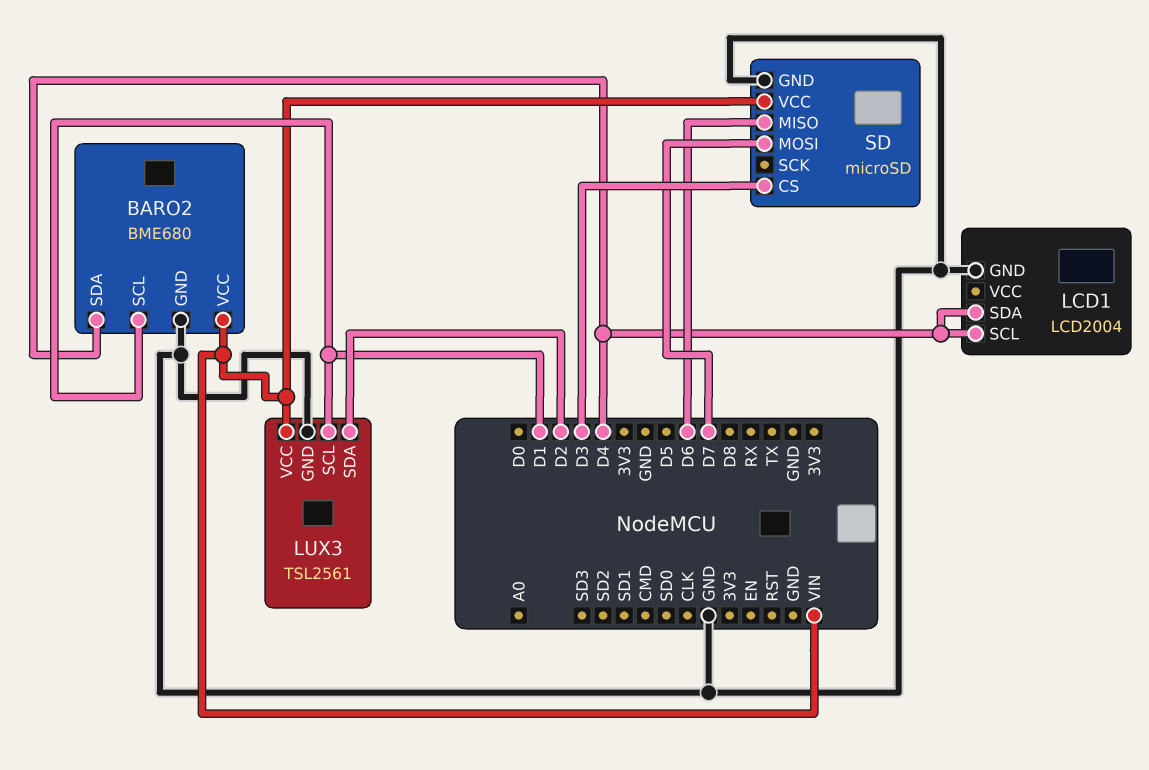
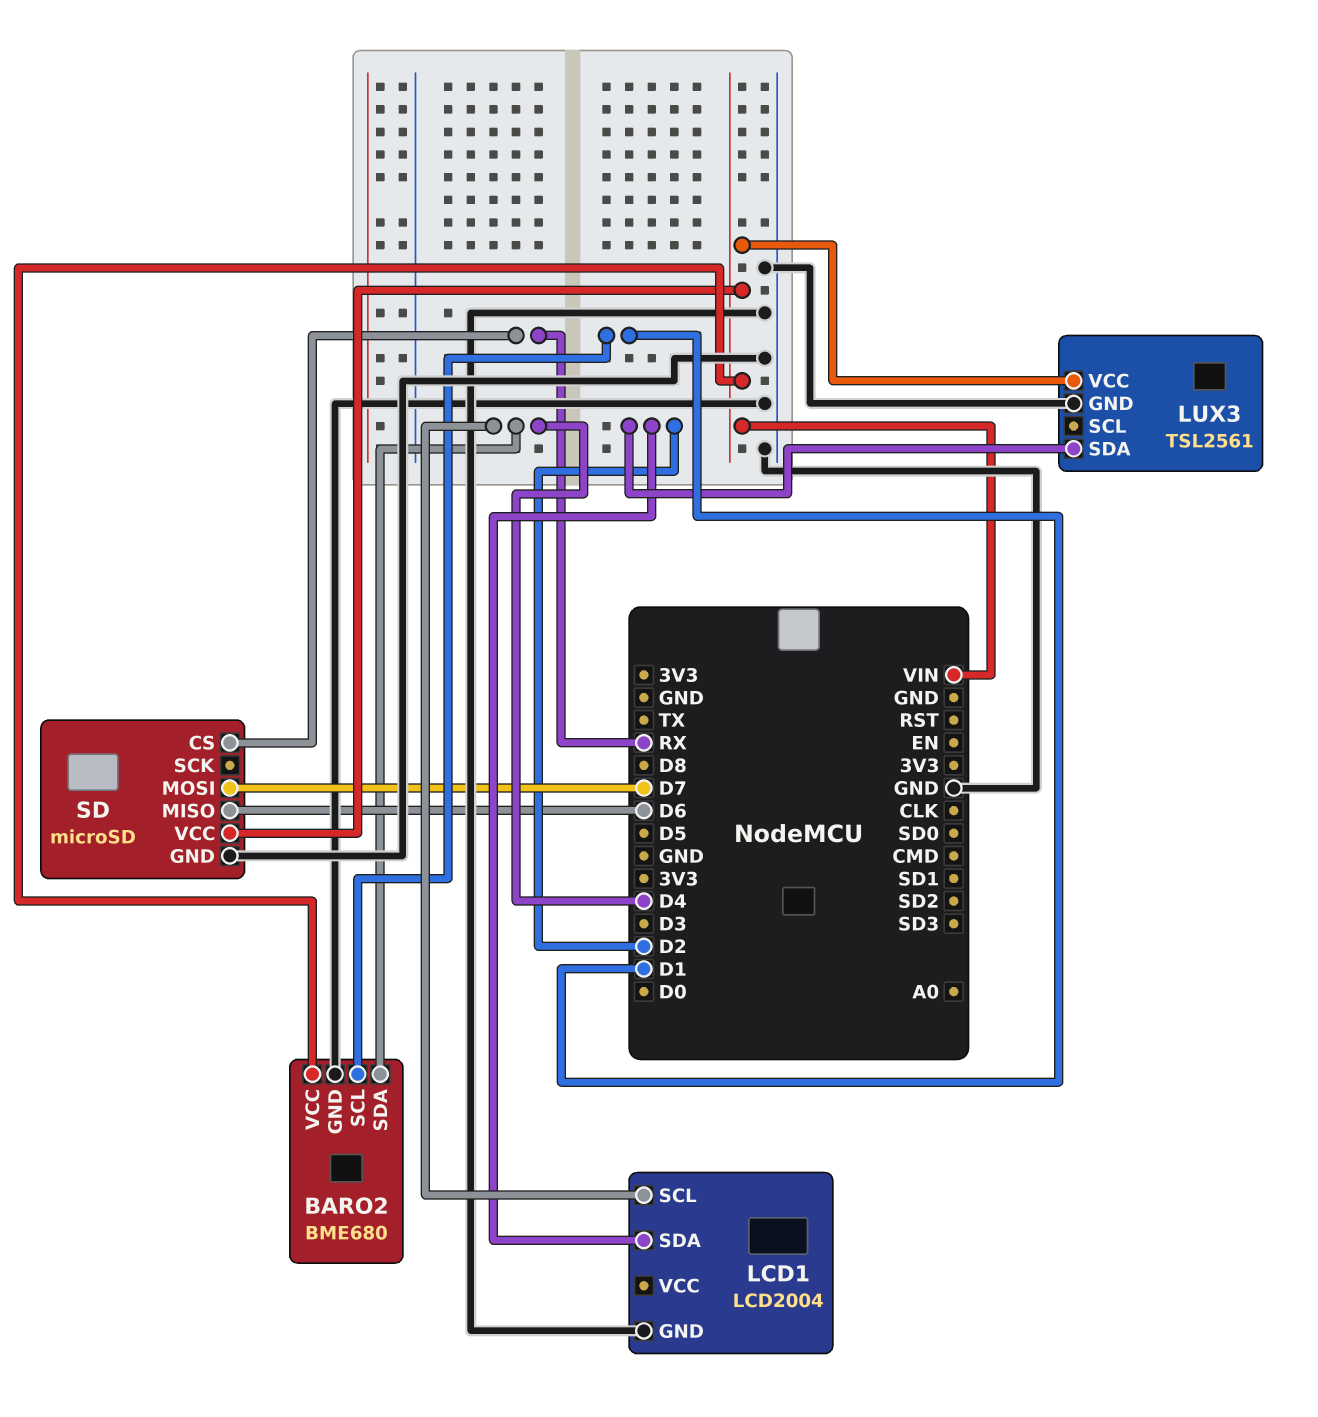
LCD1 pin SDA: D4 -> D2
LUX3 pin SCL: D1 -> none
SD pin CS: D3 -> RX

